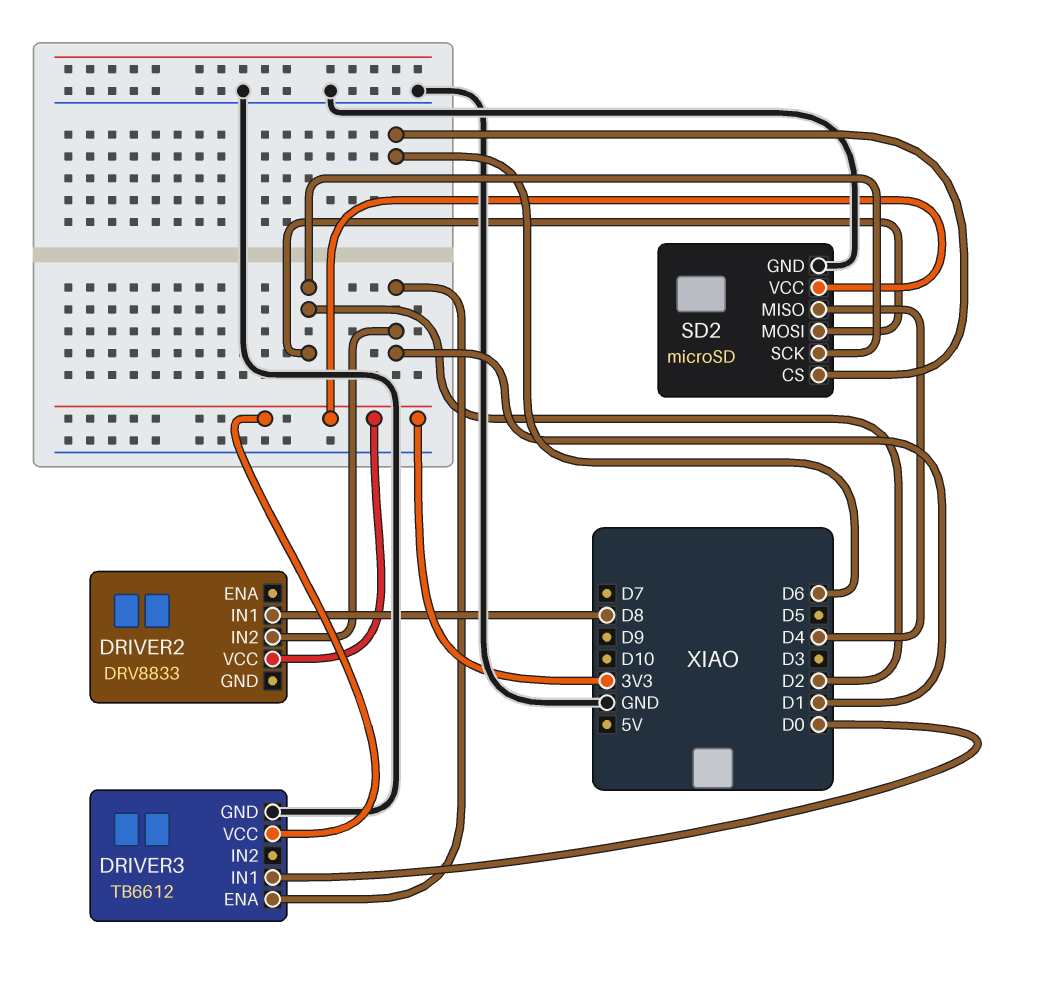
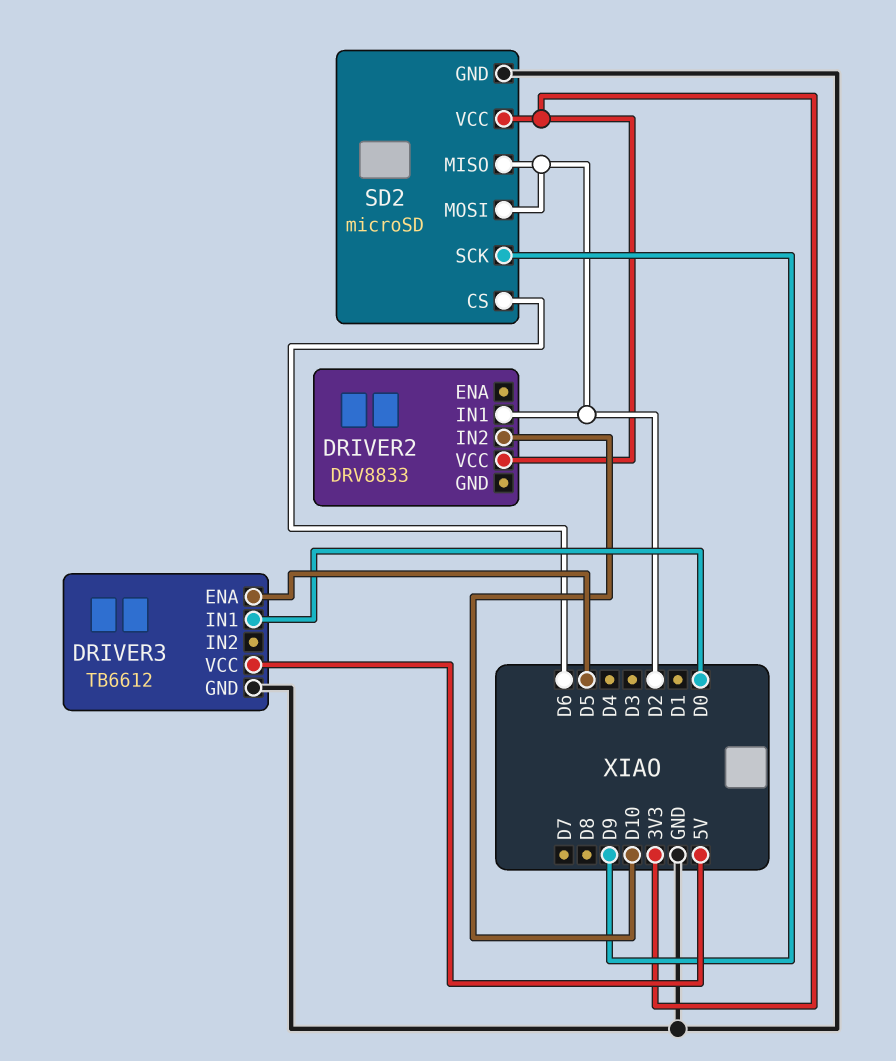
DRIVER2 pin IN1: D8 -> D2
DRIVER2 pin IN2: D1 -> D10
DRIVER3 pin ENA: D1 -> D5
DRIVER3 pin VCC: 3V3 -> 5V
SD2 pin MISO: D4 -> D2
SD2 pin SCK: D2 -> D9

